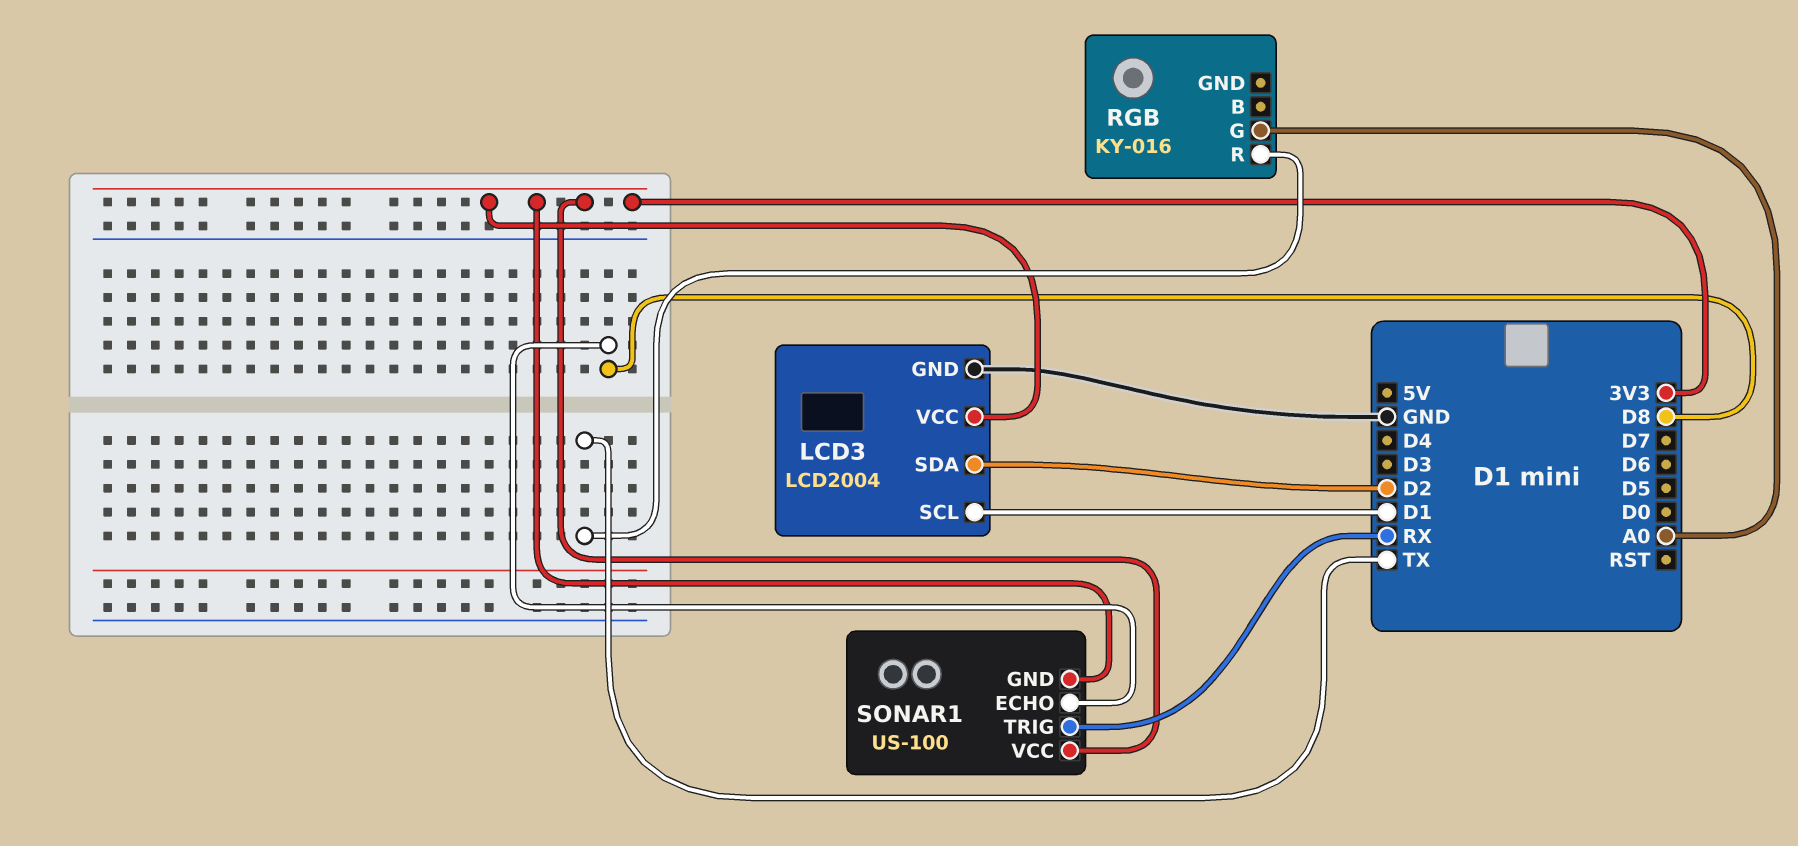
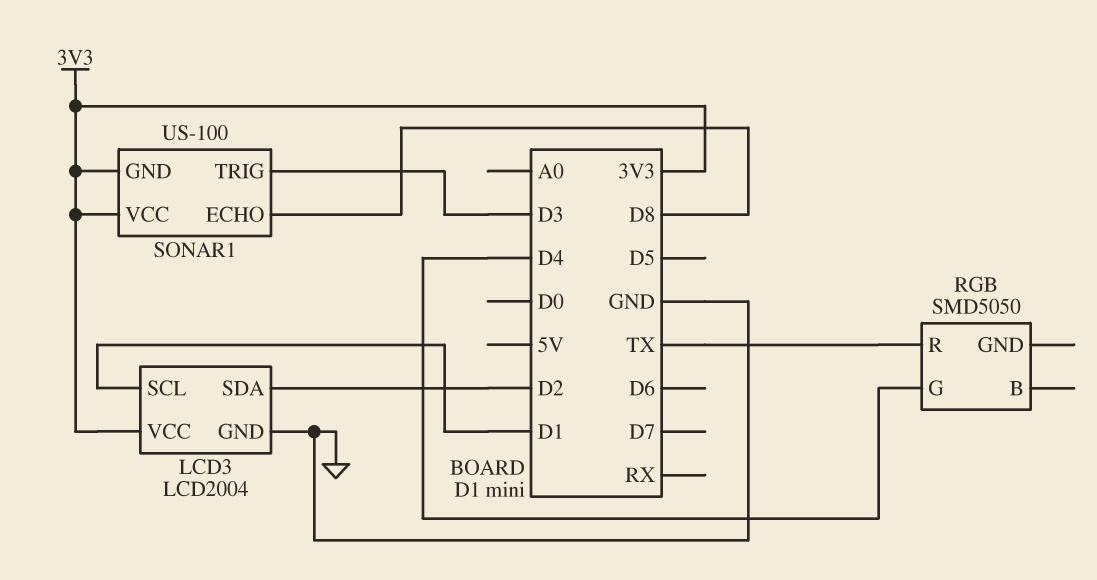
RGB: KY-016 -> SMD5050
RGB pin G: A0 -> D4
SONAR1 pin TRIG: RX -> D3

